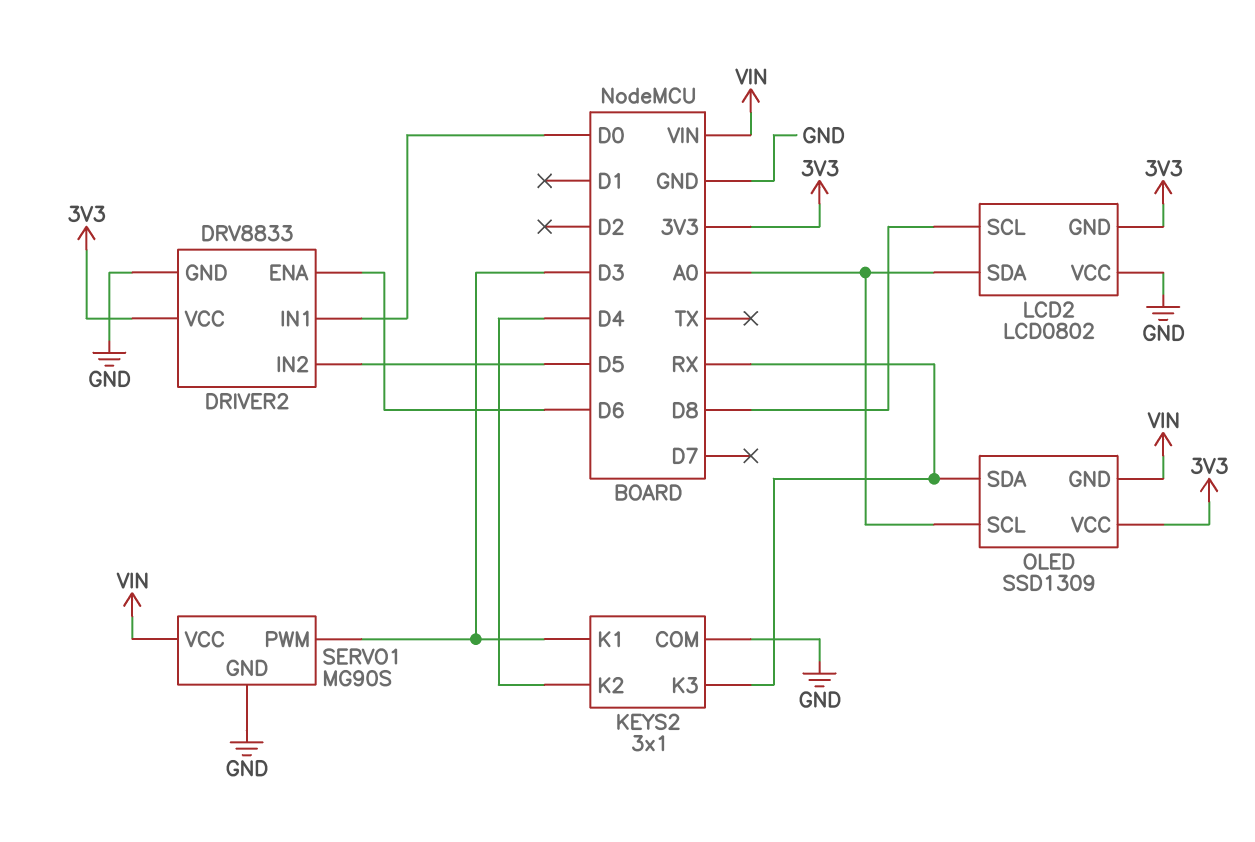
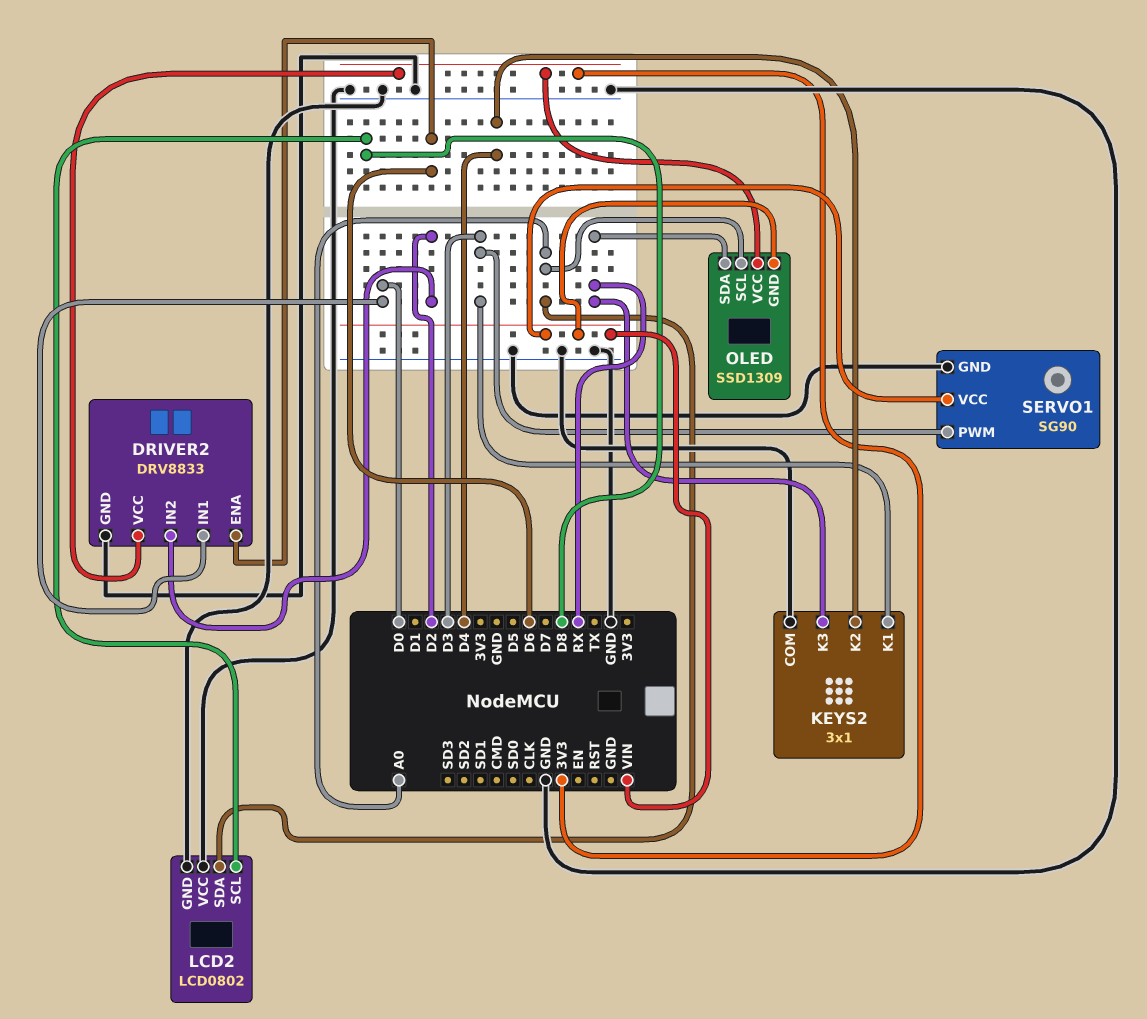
DRIVER2 pin IN2: D5 -> D2
LCD2 pin GND: 3V3 -> GND
SERVO1: MG90S -> SG90

